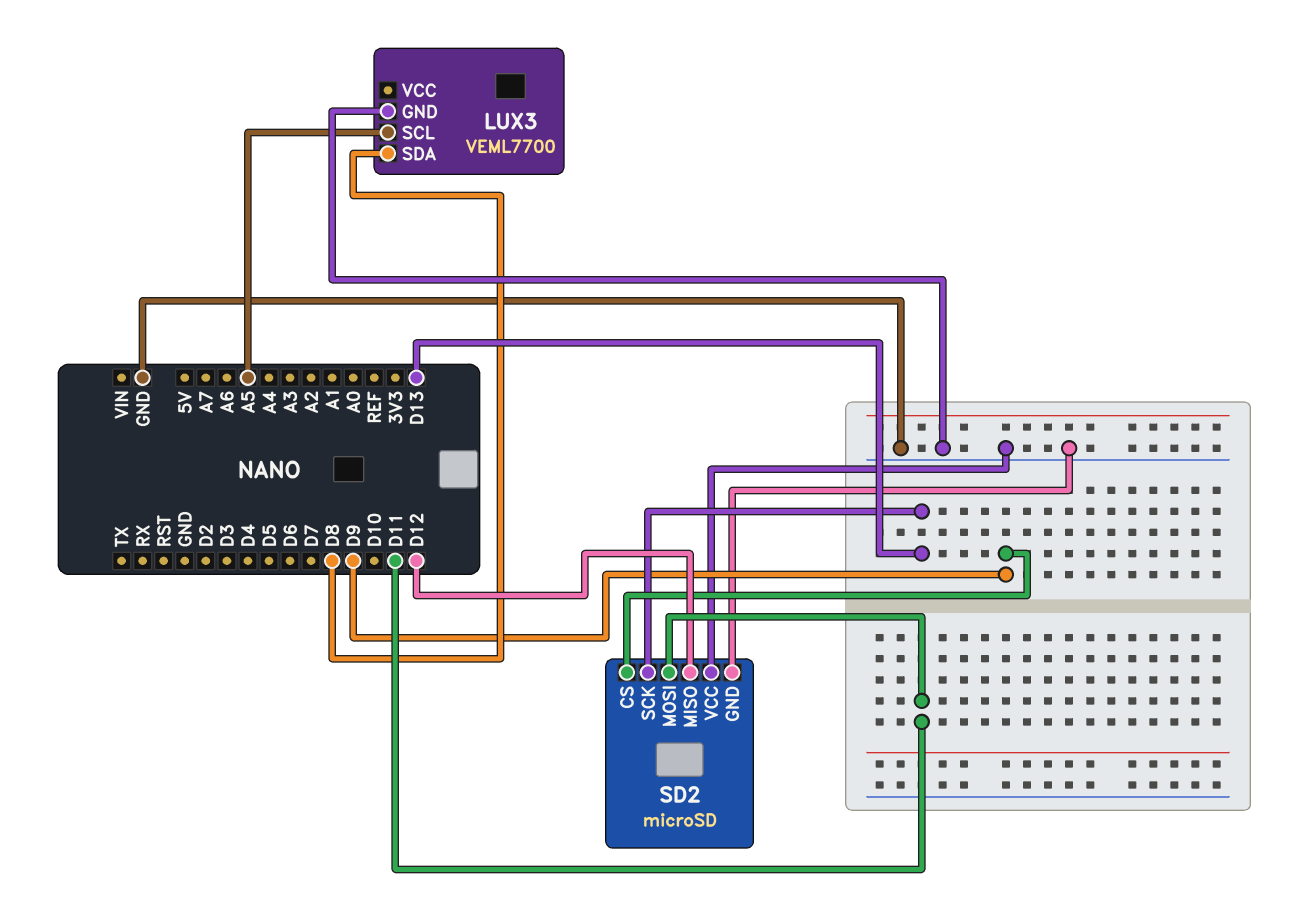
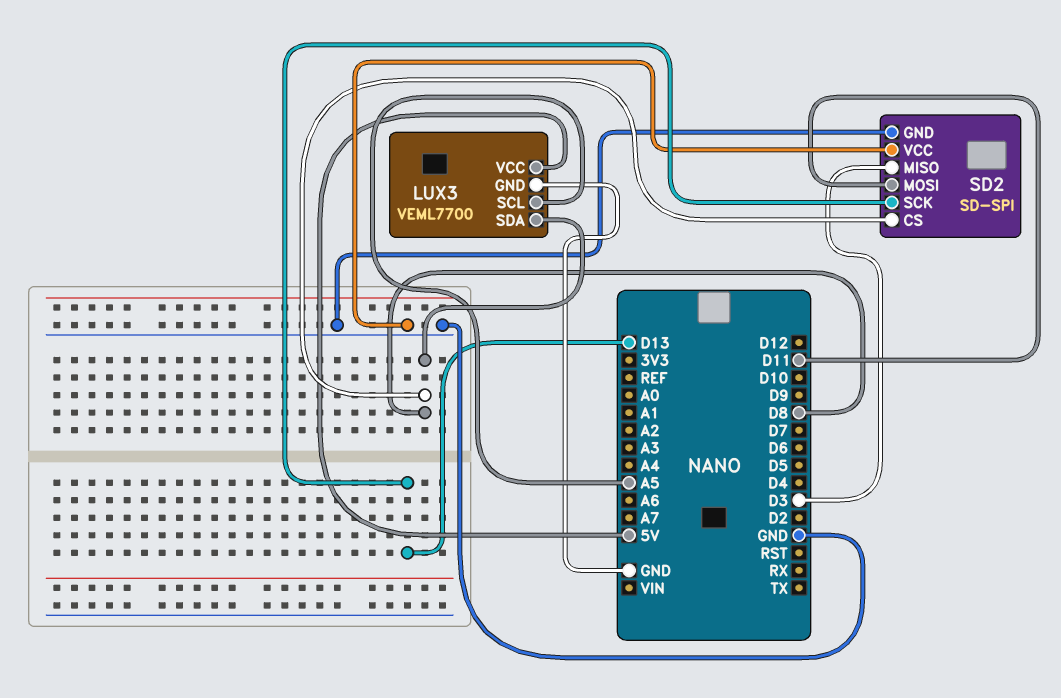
LUX3 pin VCC: none -> 5V
SD2: microSD -> SD-SPI
SD2 pin CS: D9 -> D8
SD2 pin MISO: D12 -> D3

